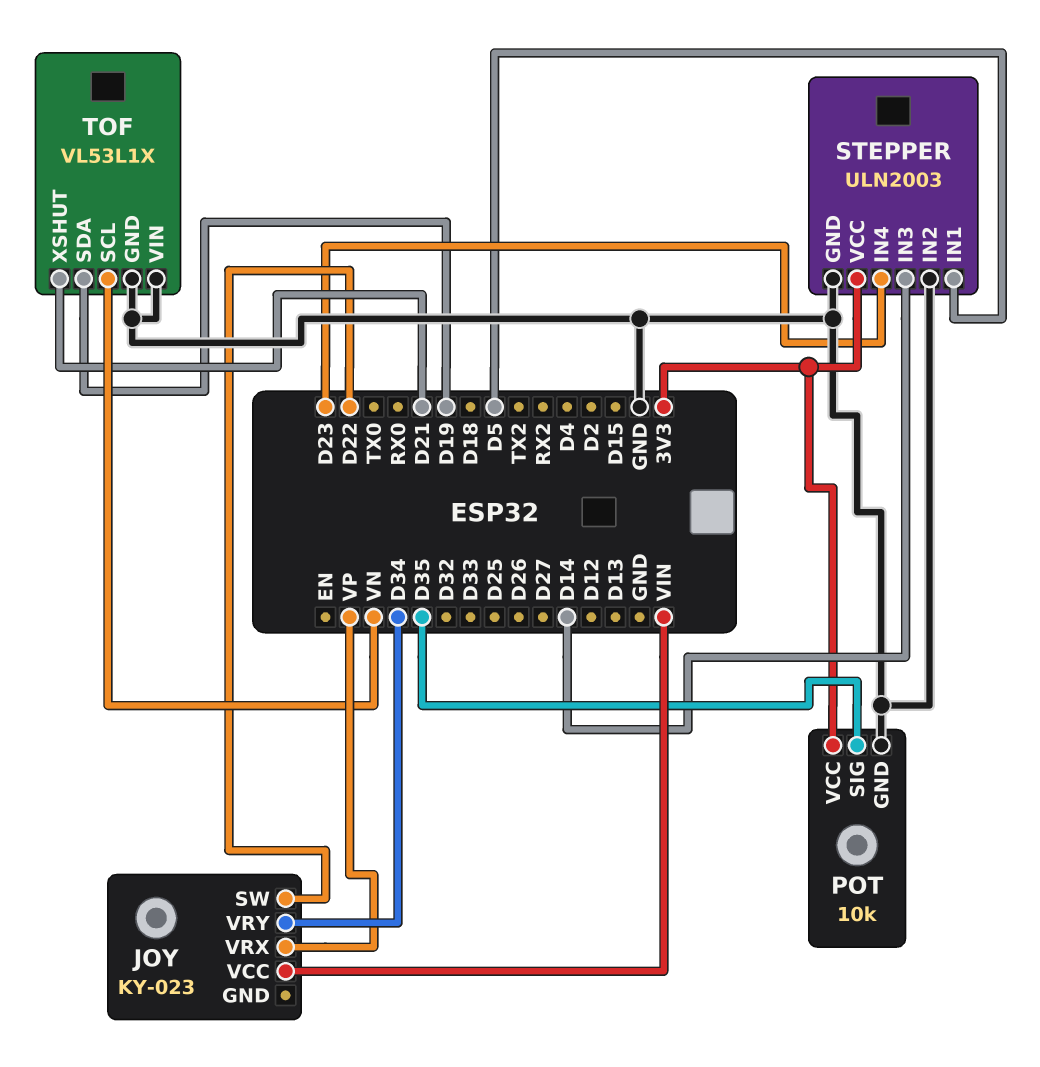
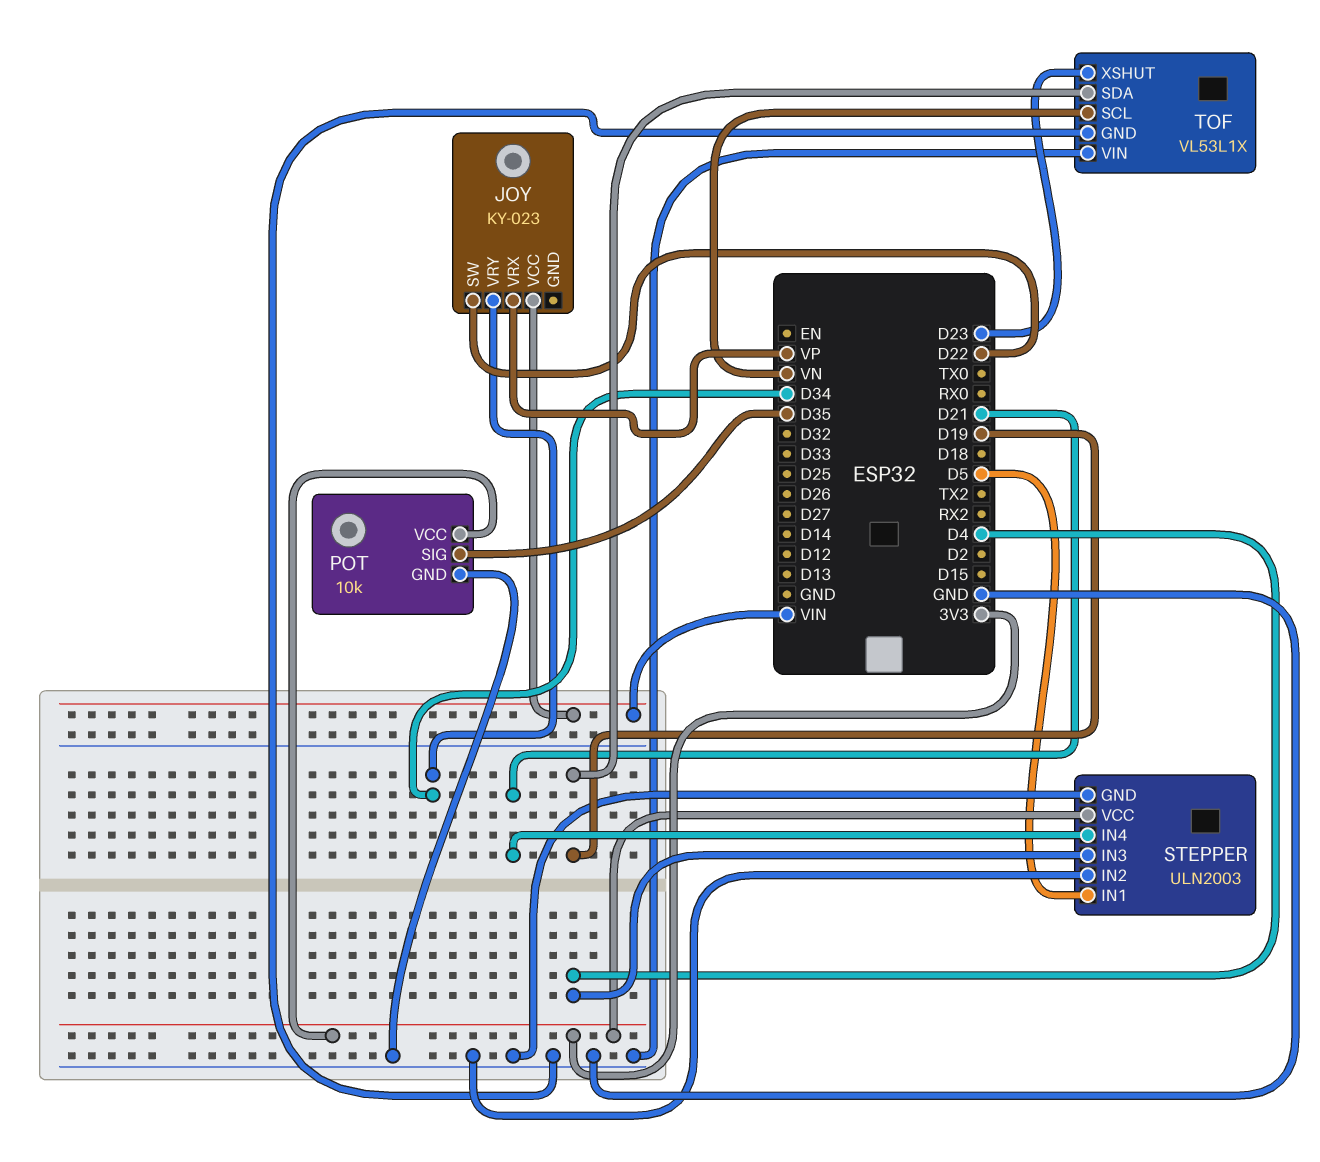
STEPPER pin IN3: D14 -> D4
STEPPER pin IN4: D23 -> D21
TOF pin XSHUT: D21 -> D23

